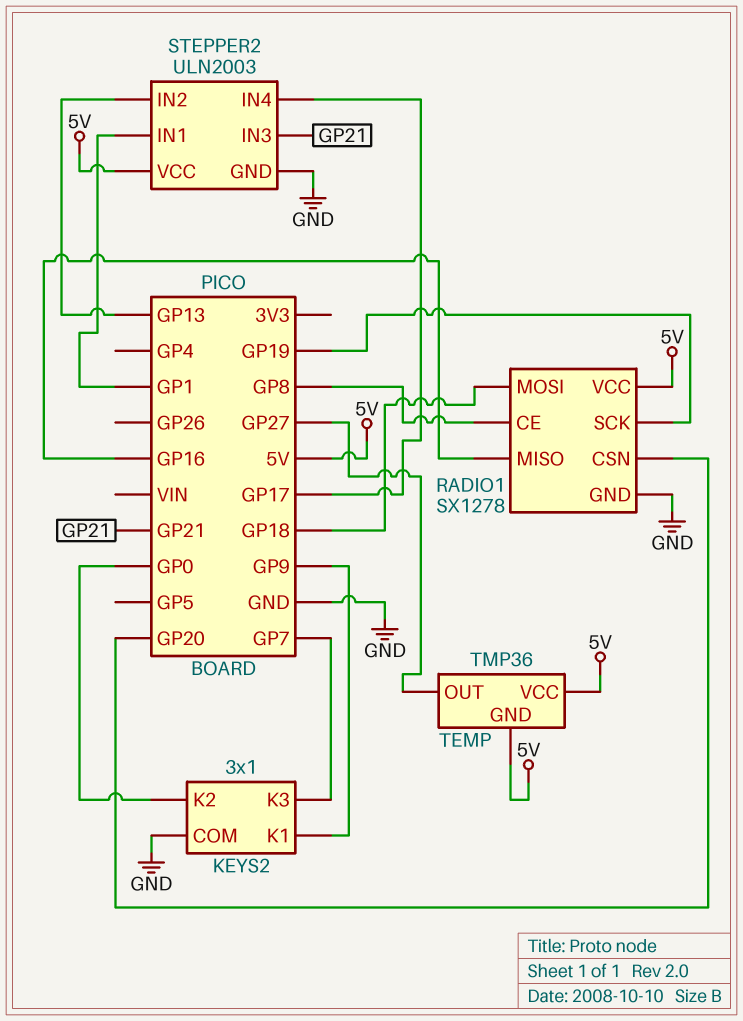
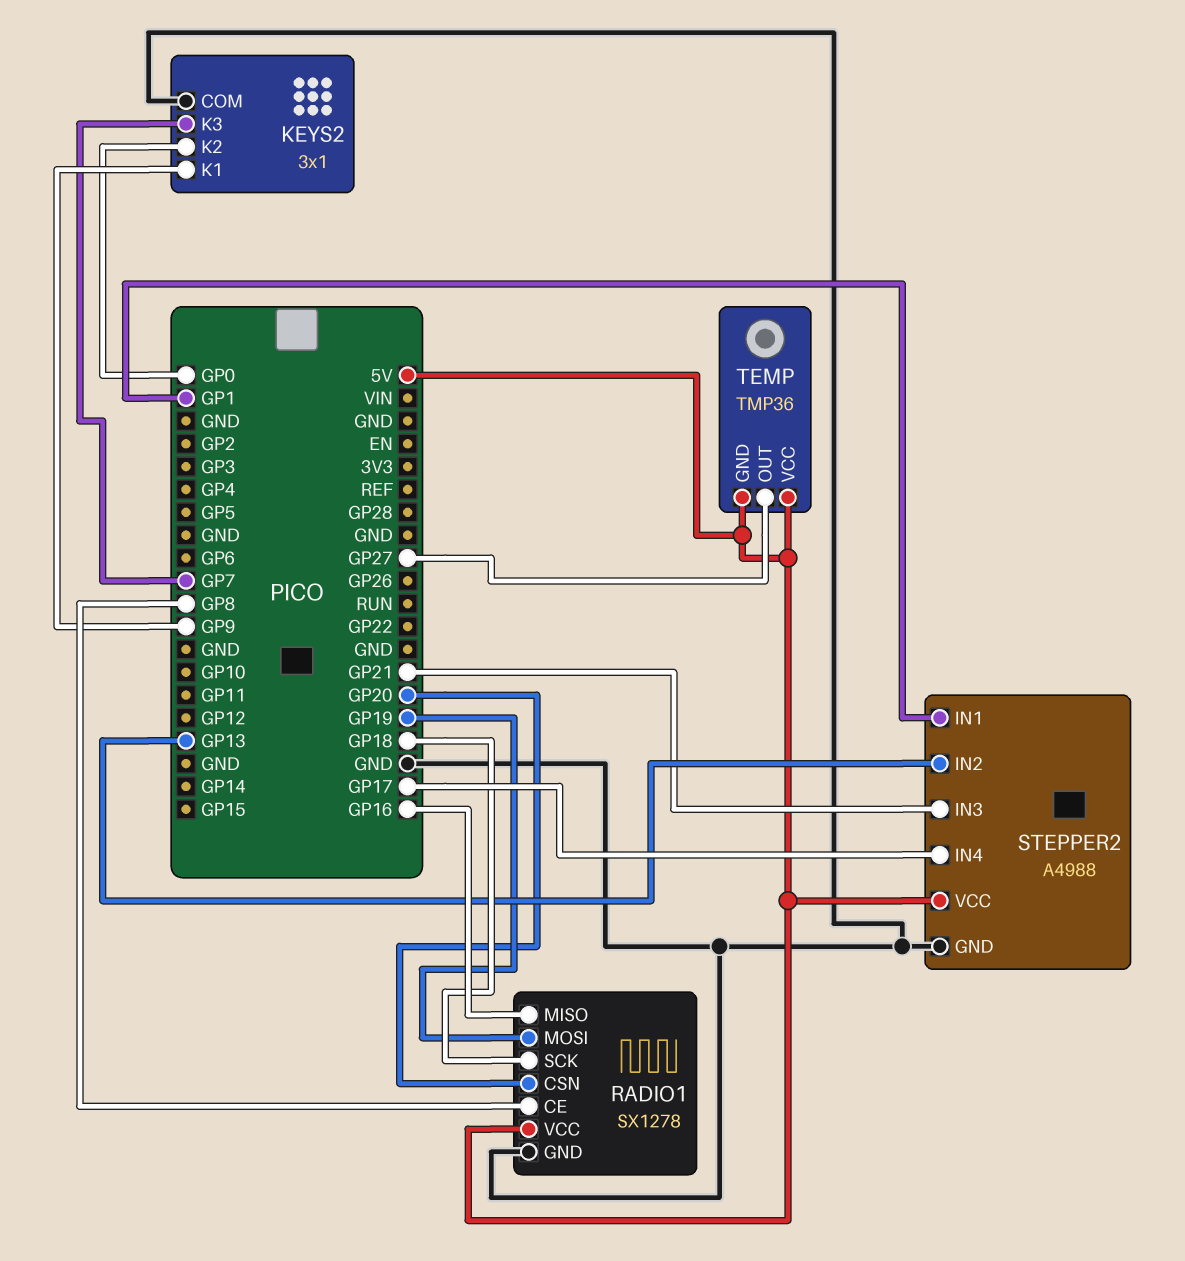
RADIO1 pin MOSI: GP18 -> GP19
RADIO1 pin SCK: GP19 -> GP18
STEPPER2: ULN2003 -> A4988

